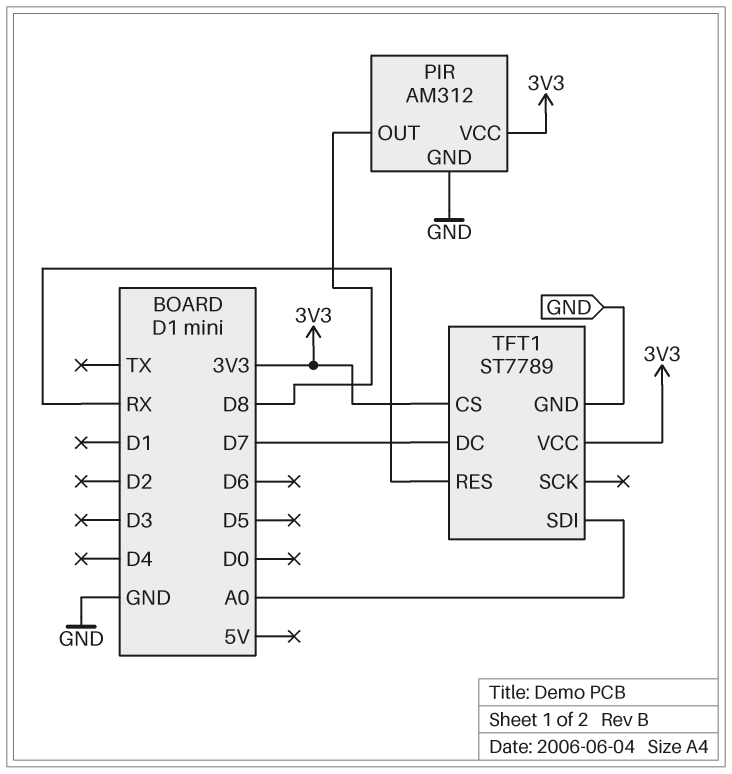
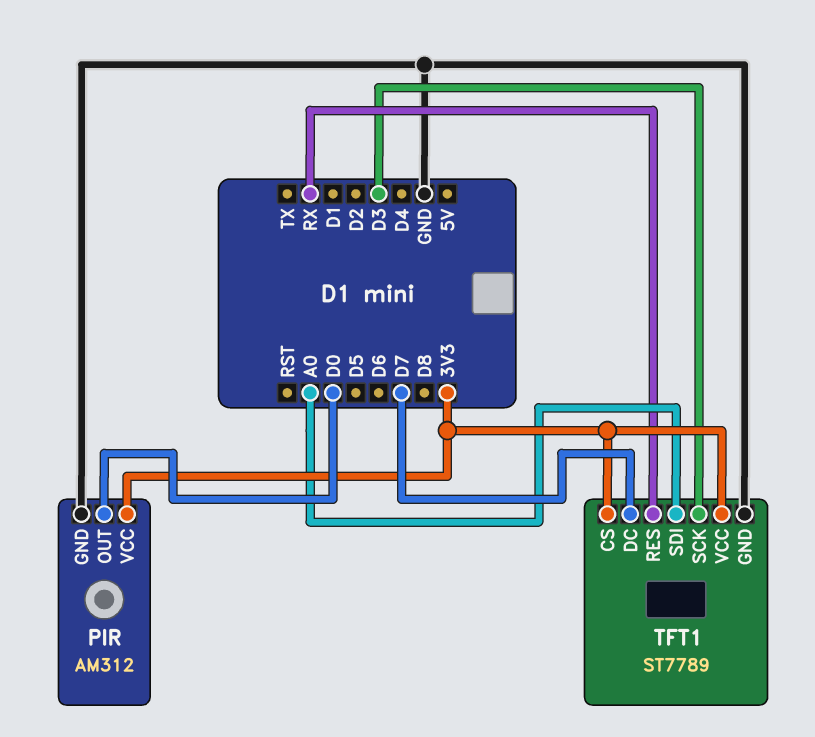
PIR pin OUT: D8 -> D0
TFT1 pin SCK: none -> D3

